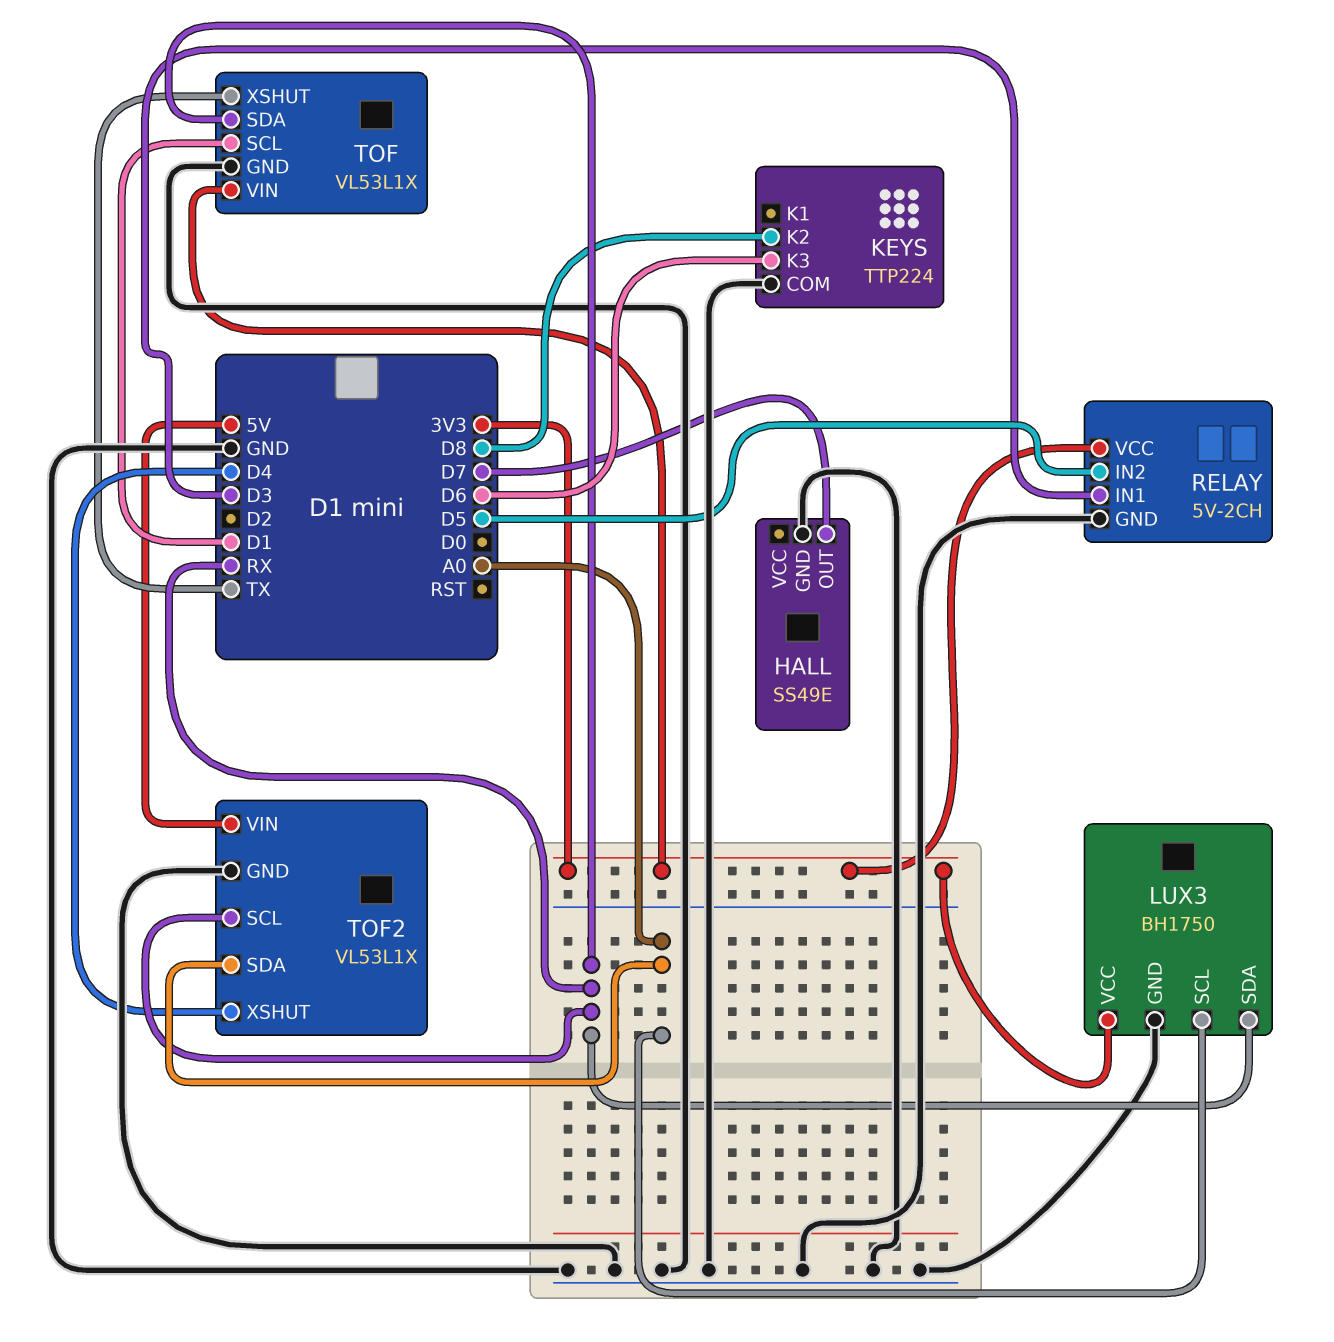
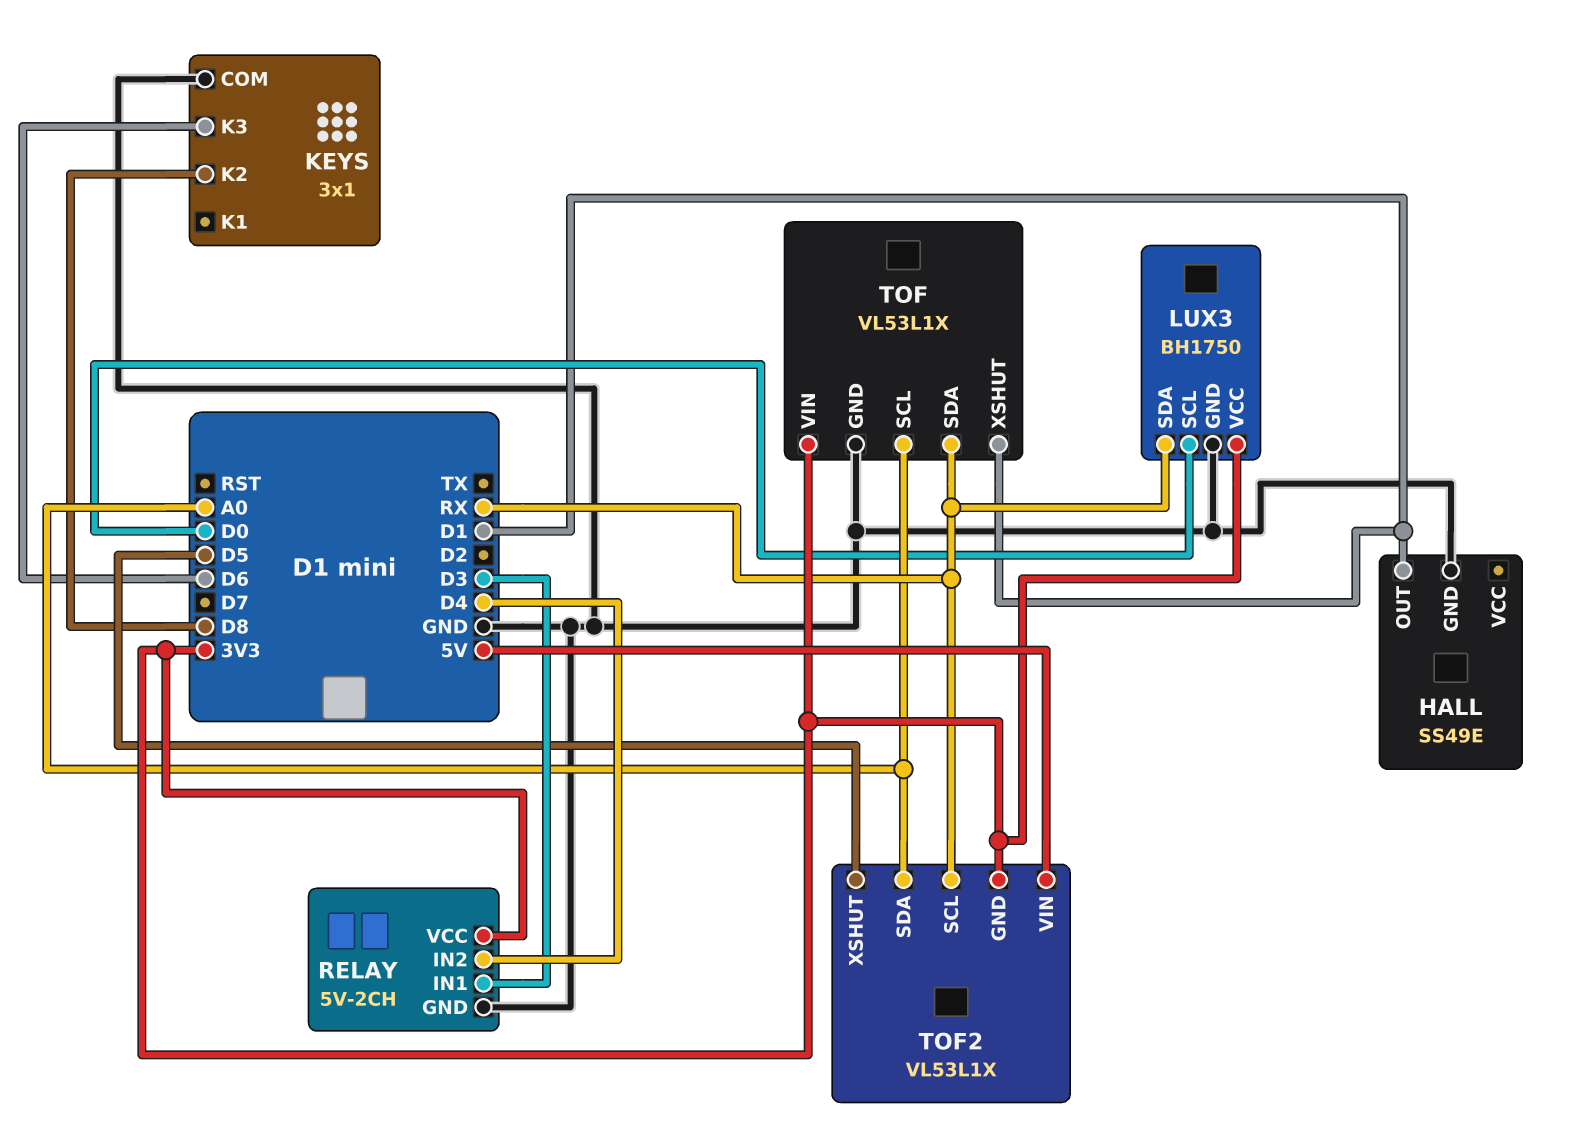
HALL pin OUT: D7 -> D1
KEYS: TTP224 -> 3x1
LUX3 pin SCL: A0 -> D0
RELAY pin IN2: D5 -> D4
TOF pin SCL: D1 -> A0
TOF pin XSHUT: TX -> D1
TOF2 pin GND: GND -> 3V3
TOF2 pin XSHUT: D4 -> D5

